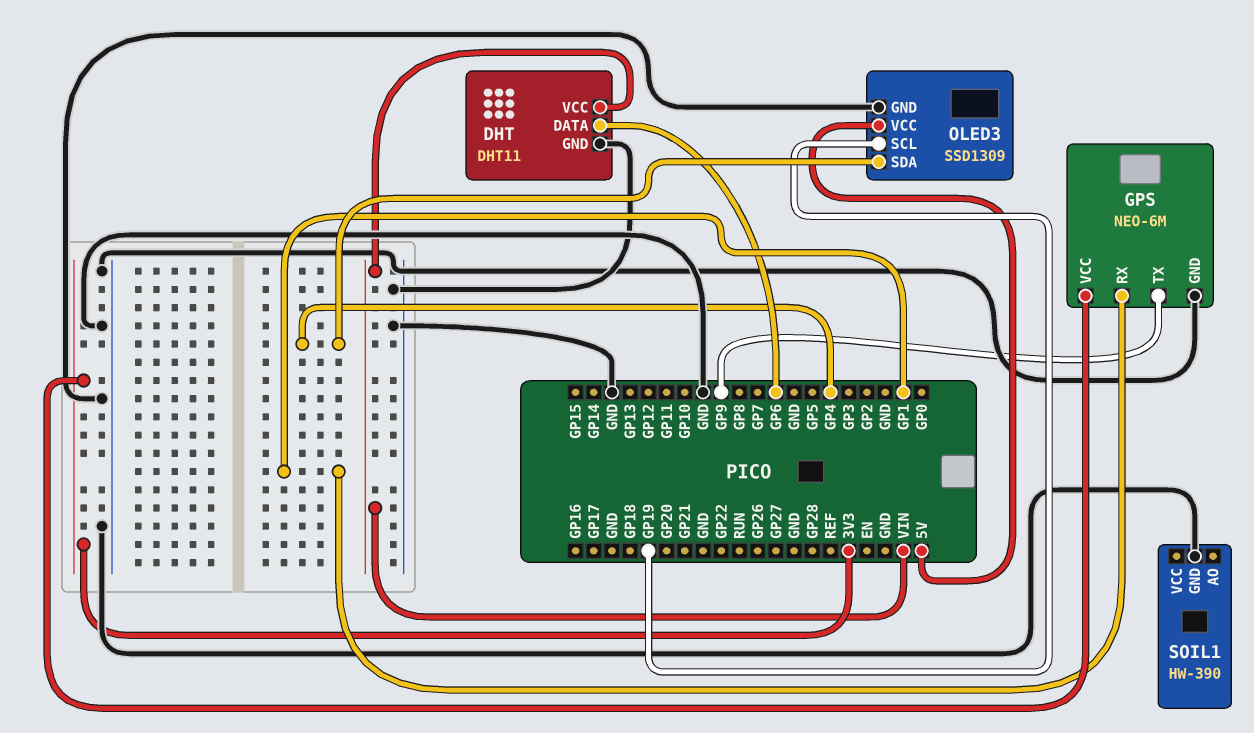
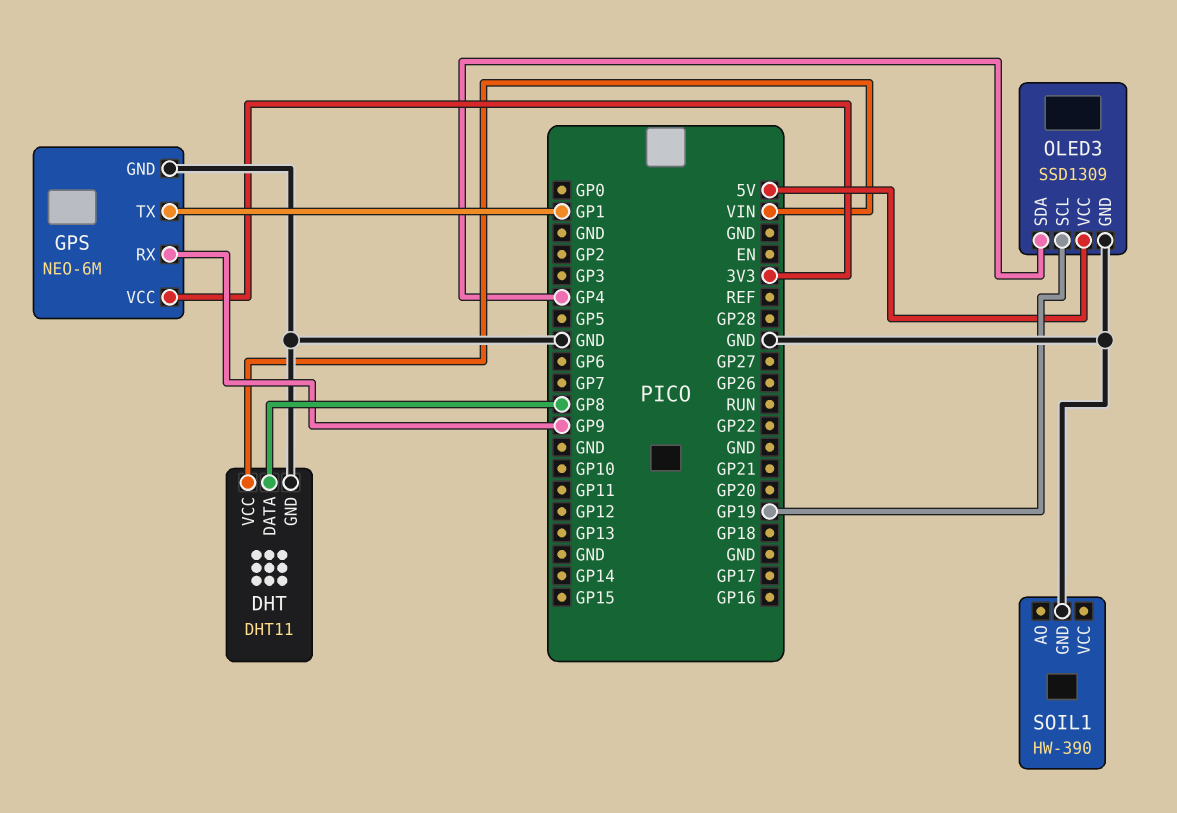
DHT pin DATA: GP6 -> GP8
GPS pin RX: GP1 -> GP9
GPS pin TX: GP9 -> GP1

